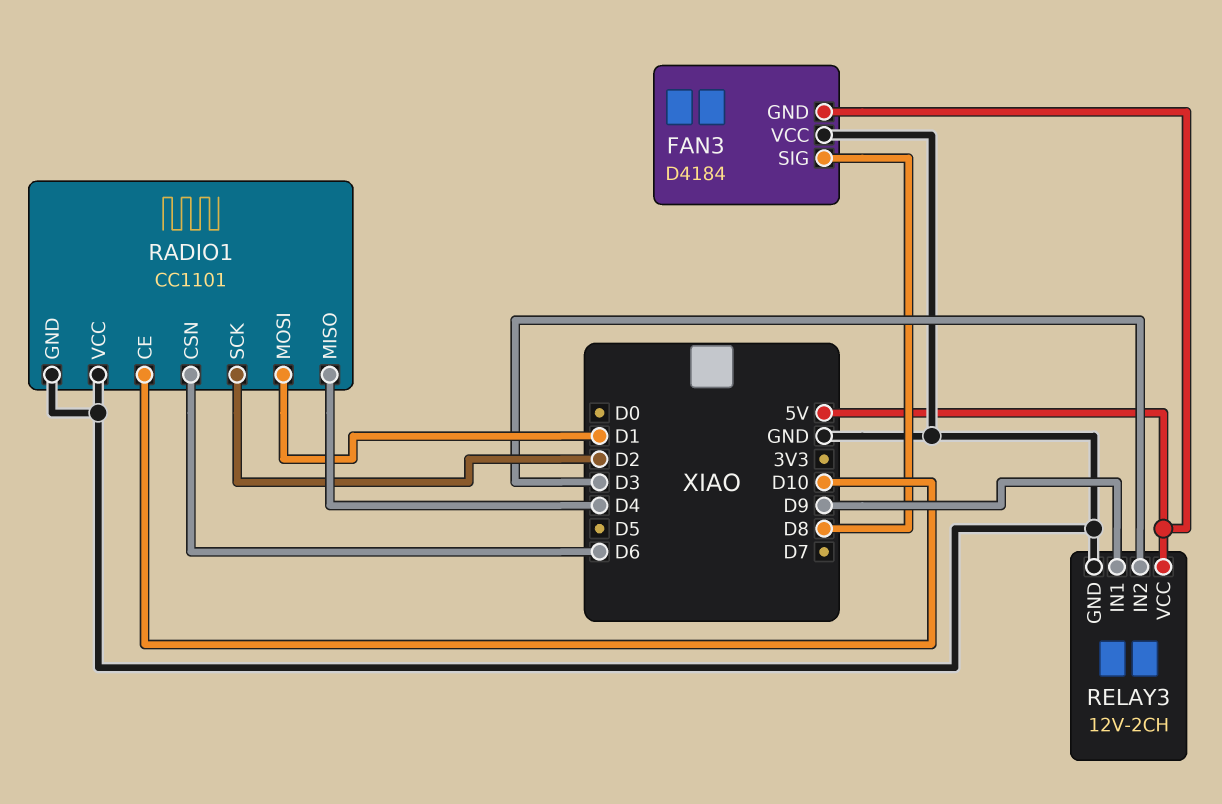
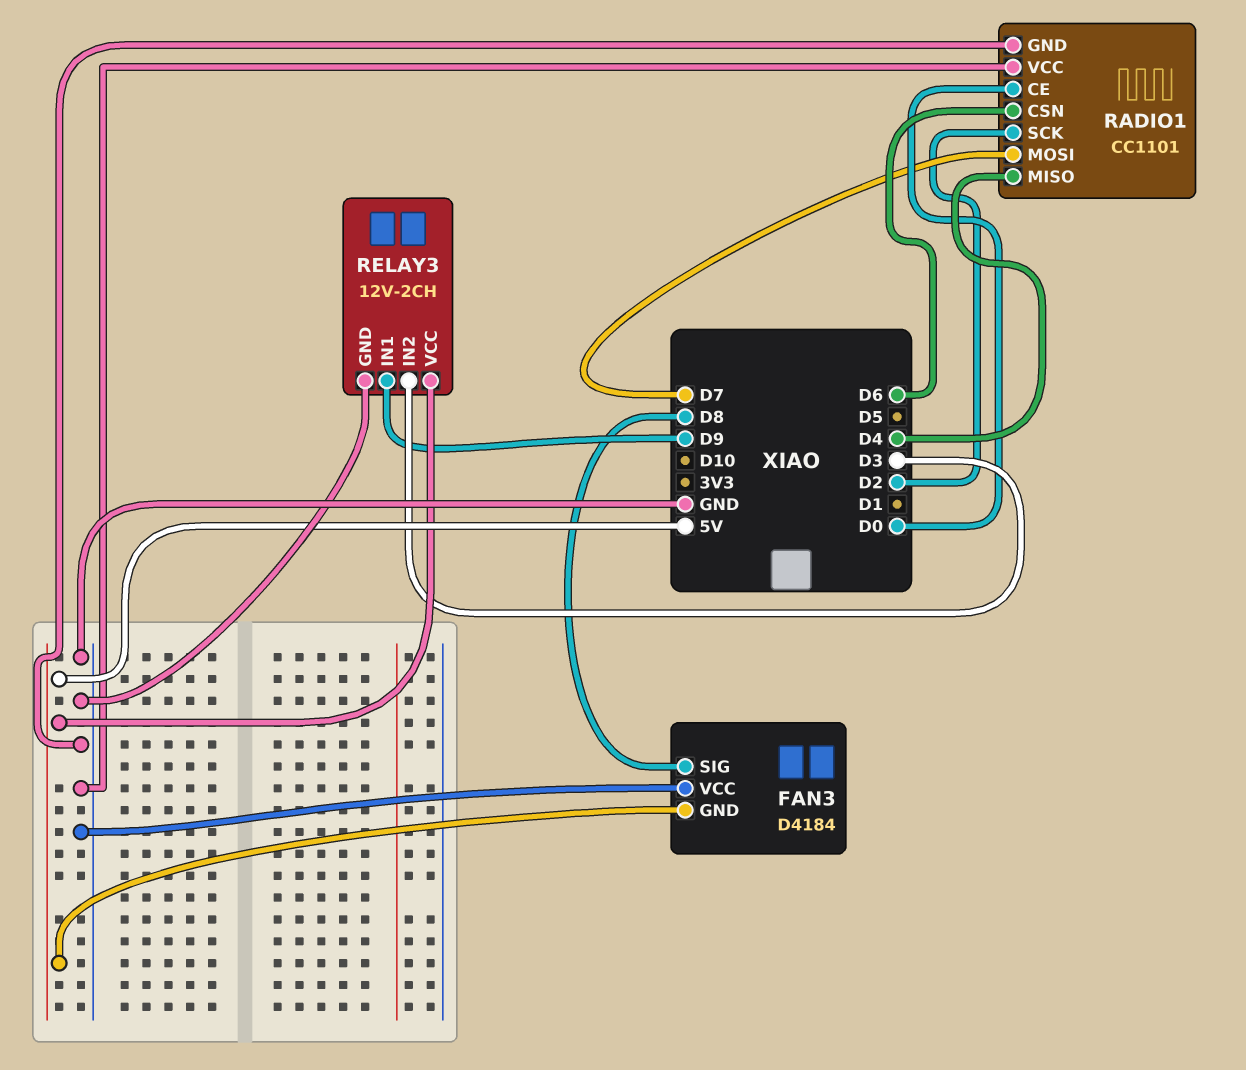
RADIO1 pin CE: D10 -> D0
RADIO1 pin MOSI: D1 -> D7

